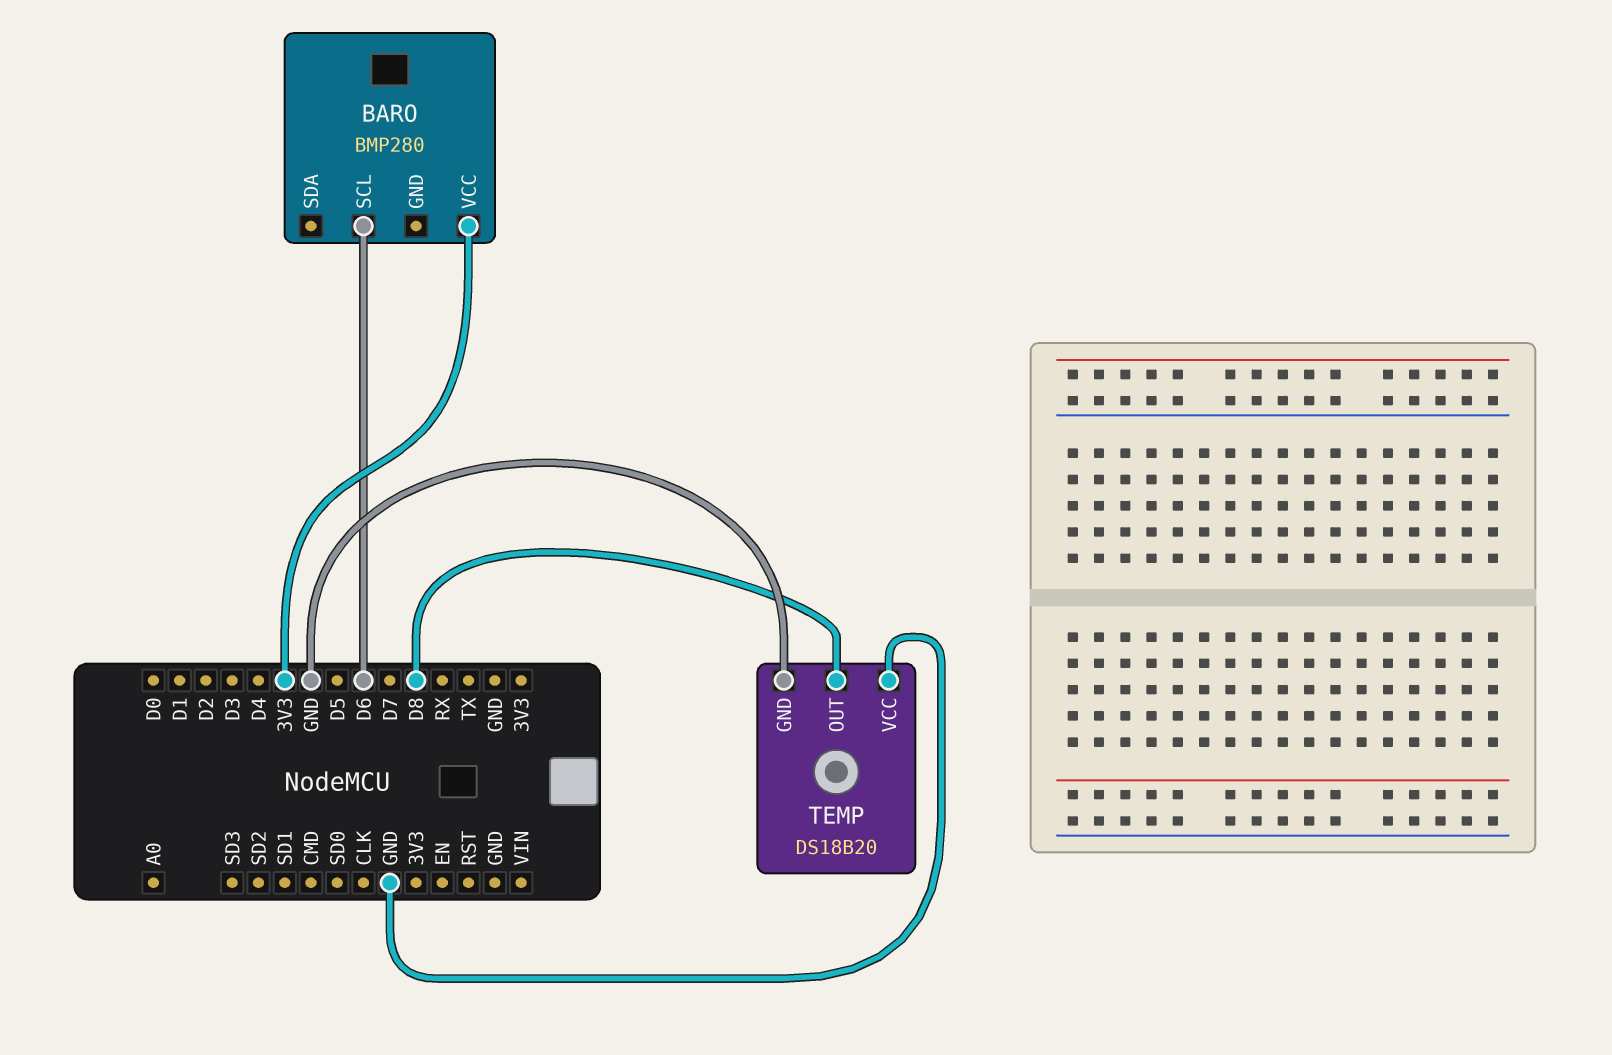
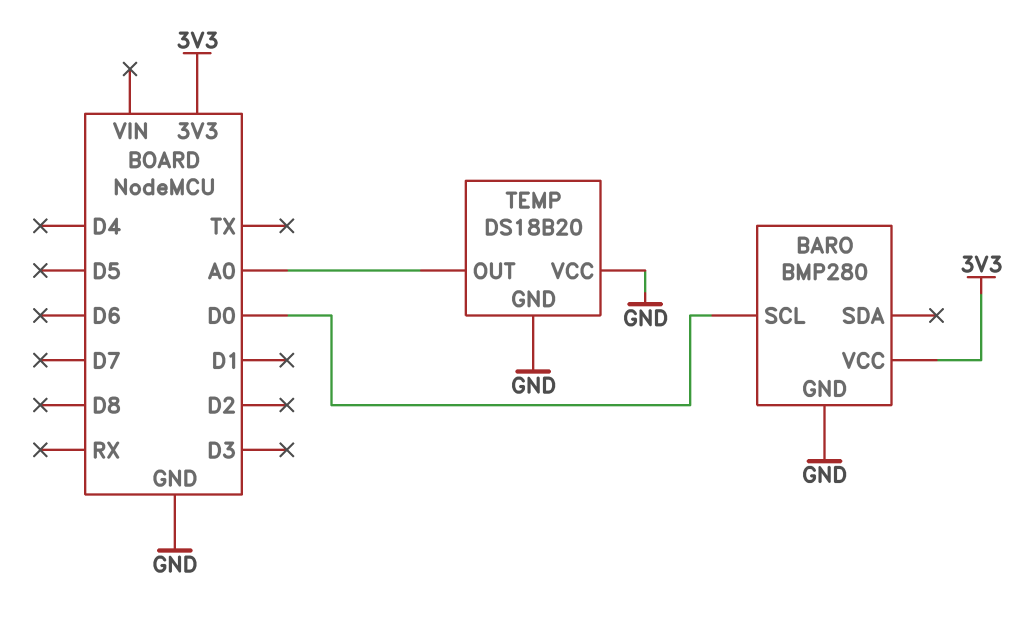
BARO pin GND: none -> GND
BARO pin SCL: D6 -> D0
TEMP pin OUT: D8 -> A0

